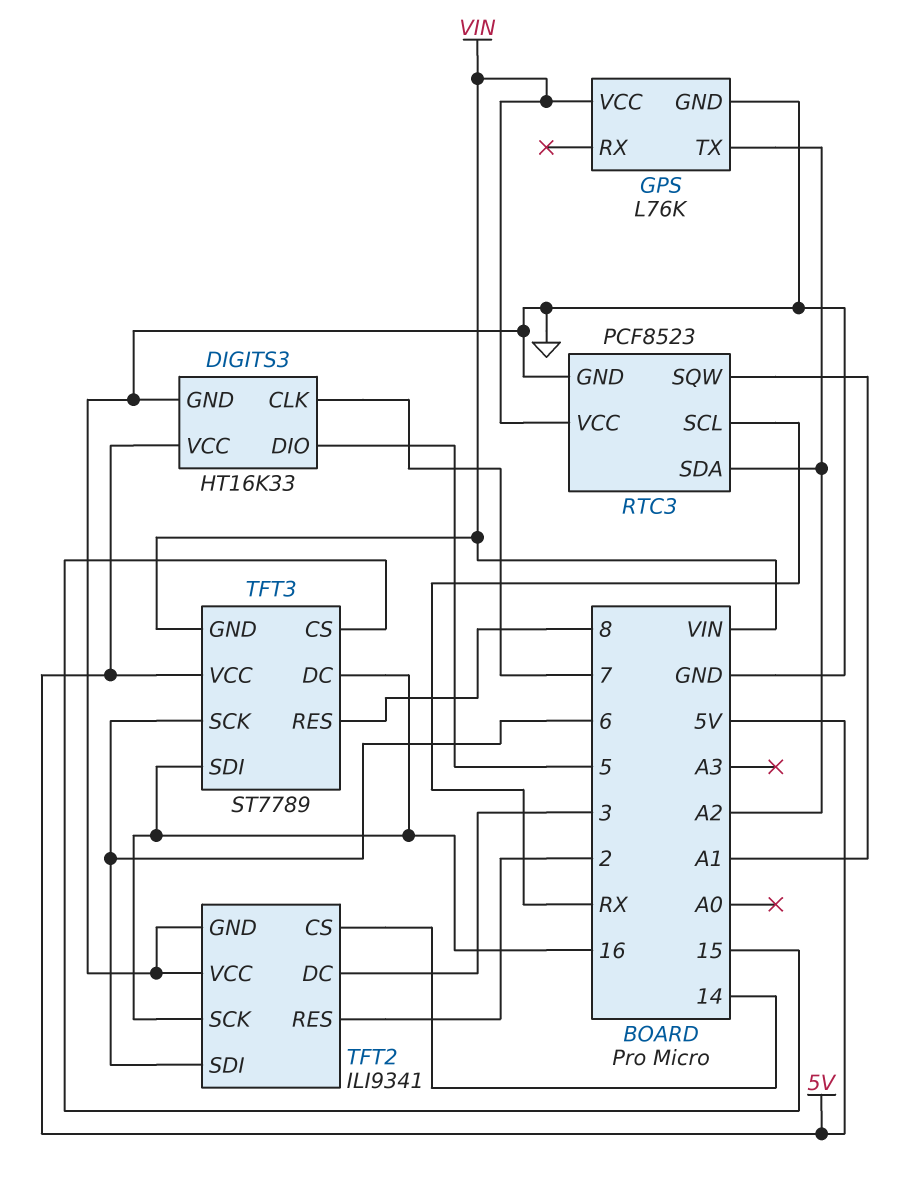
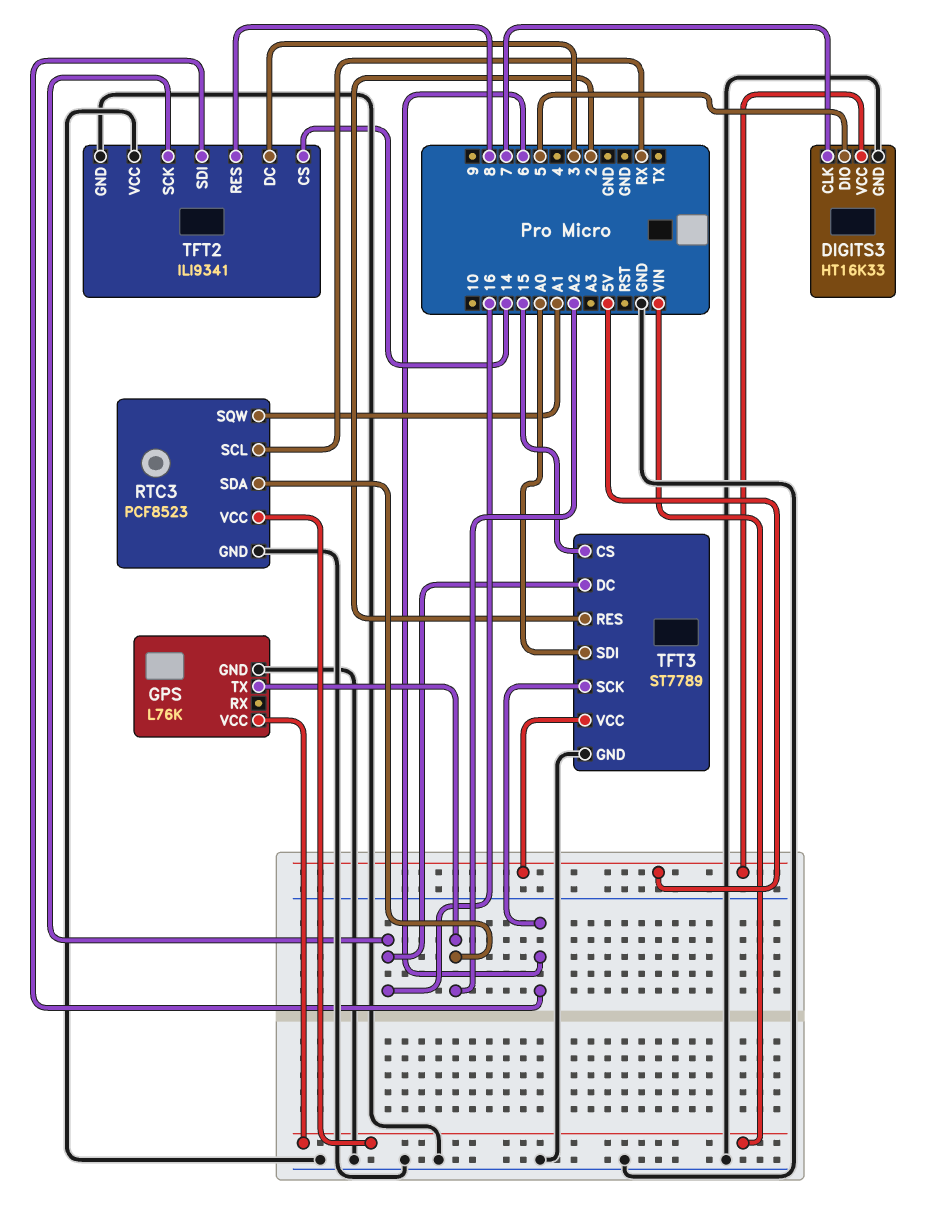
TFT2 pin RES: 2 -> 8
TFT3 pin GND: VIN -> GND
TFT3 pin RES: 8 -> 2
TFT3 pin SDI: 16 -> A0

